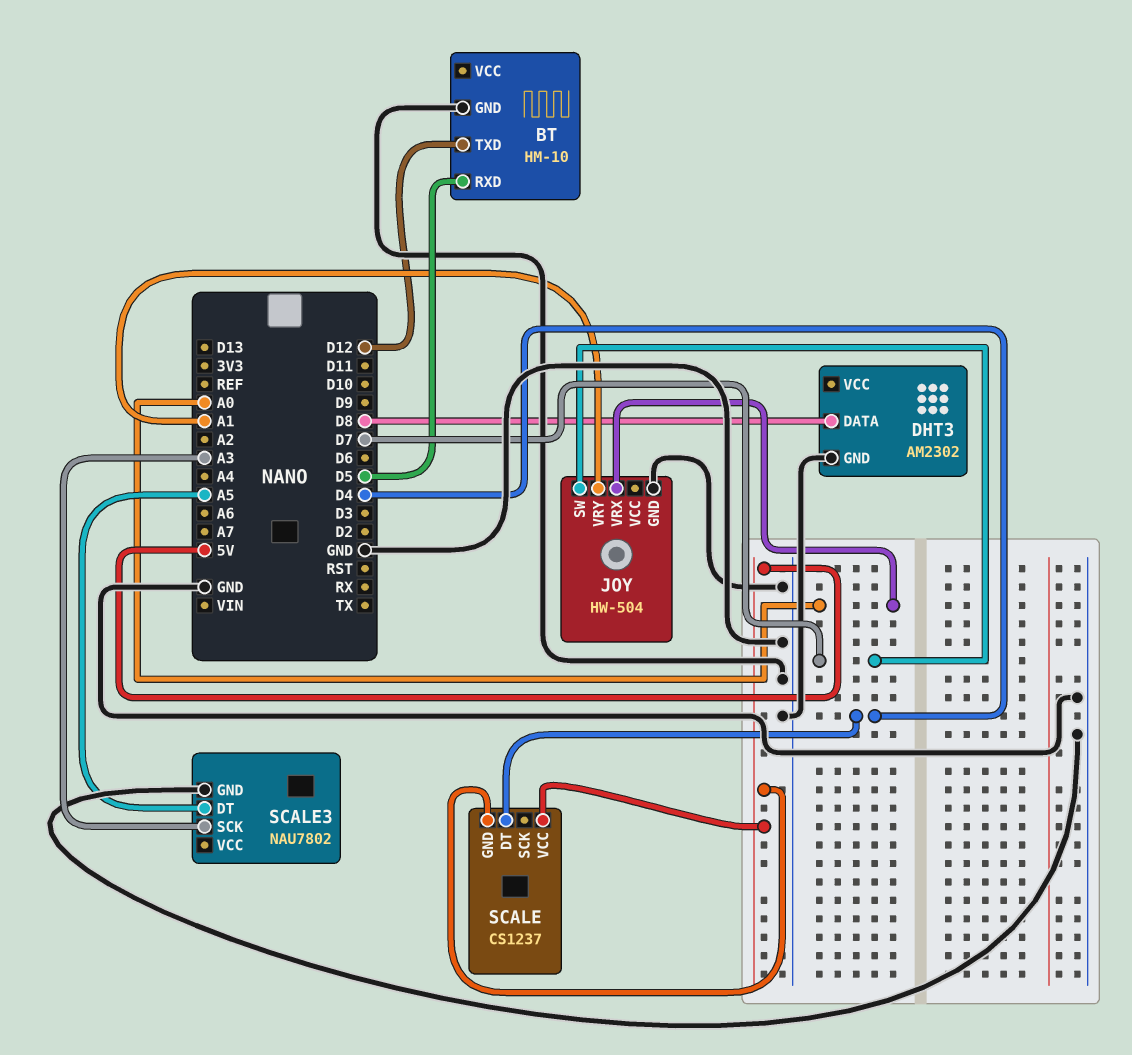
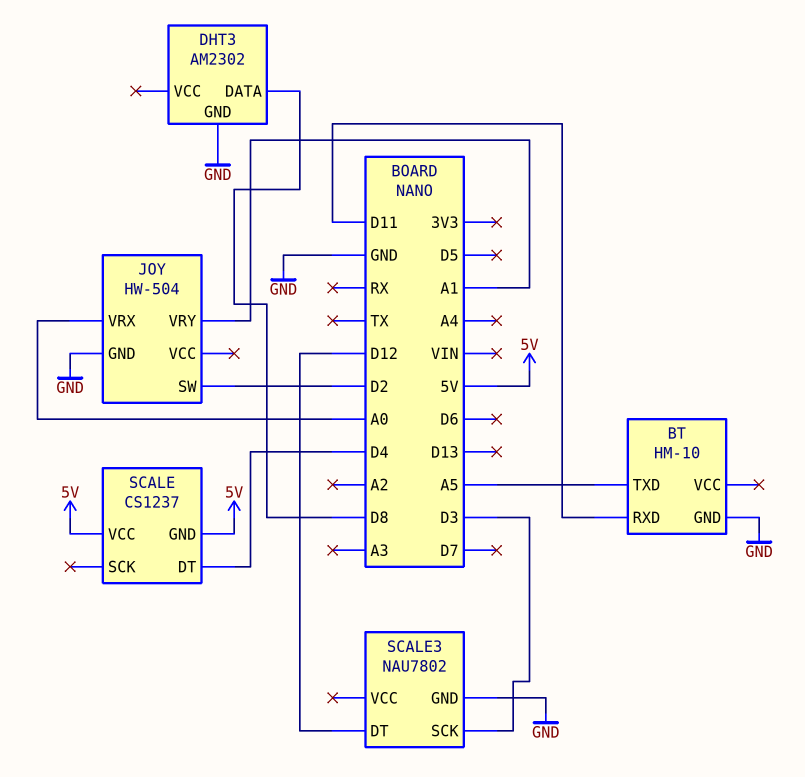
BT pin RXD: D5 -> D11
BT pin TXD: D12 -> A5
JOY pin SW: D7 -> D2
SCALE3 pin DT: A5 -> D12
SCALE3 pin SCK: A3 -> D3

